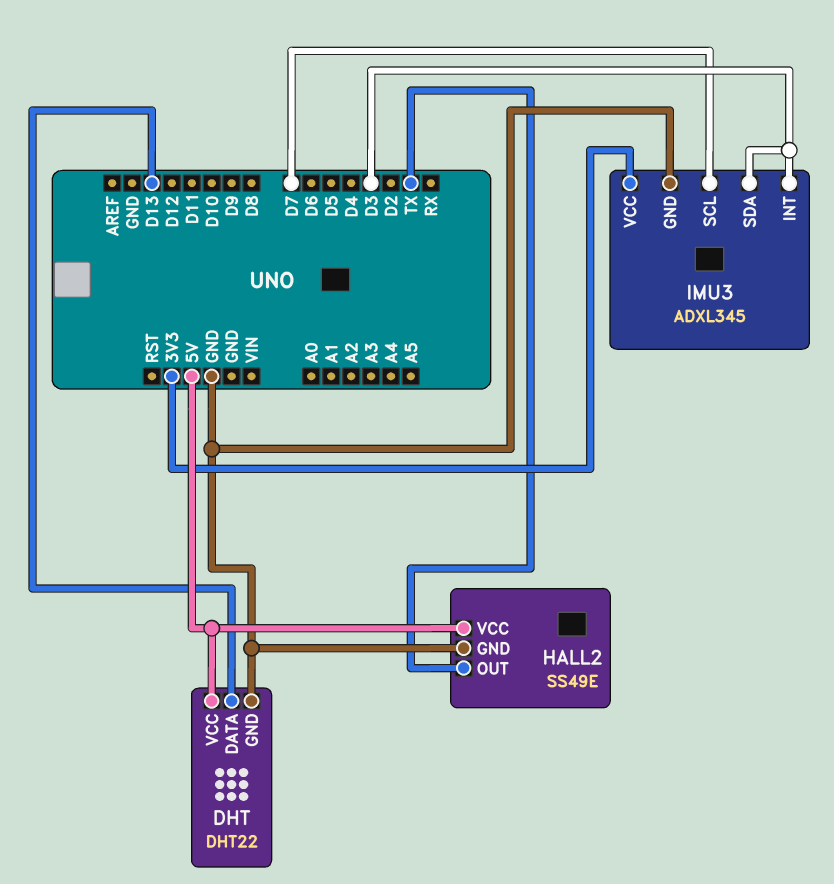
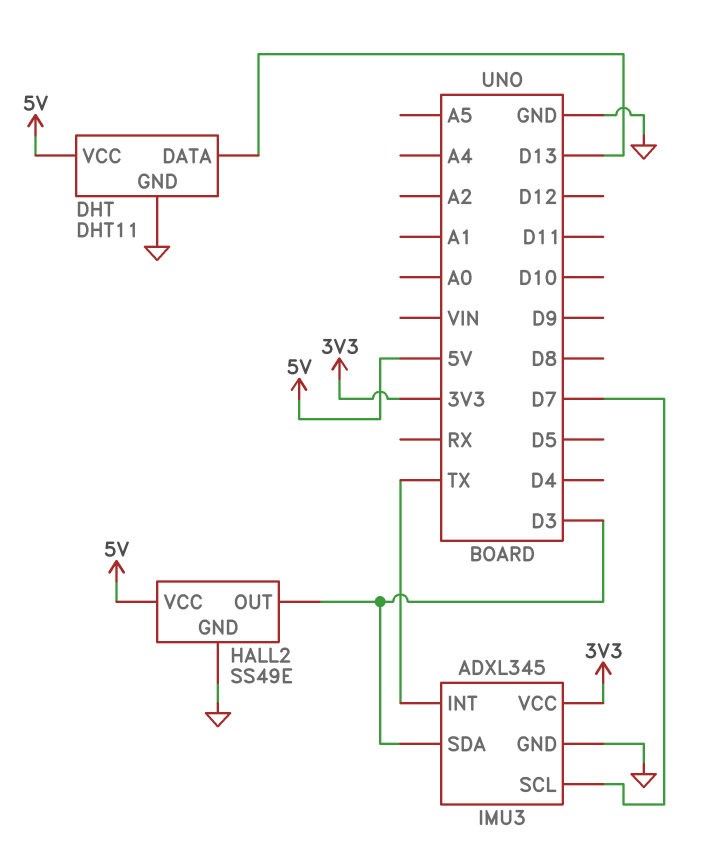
DHT: DHT22 -> DHT11
HALL2 pin OUT: TX -> D3
IMU3 pin INT: D3 -> TX

